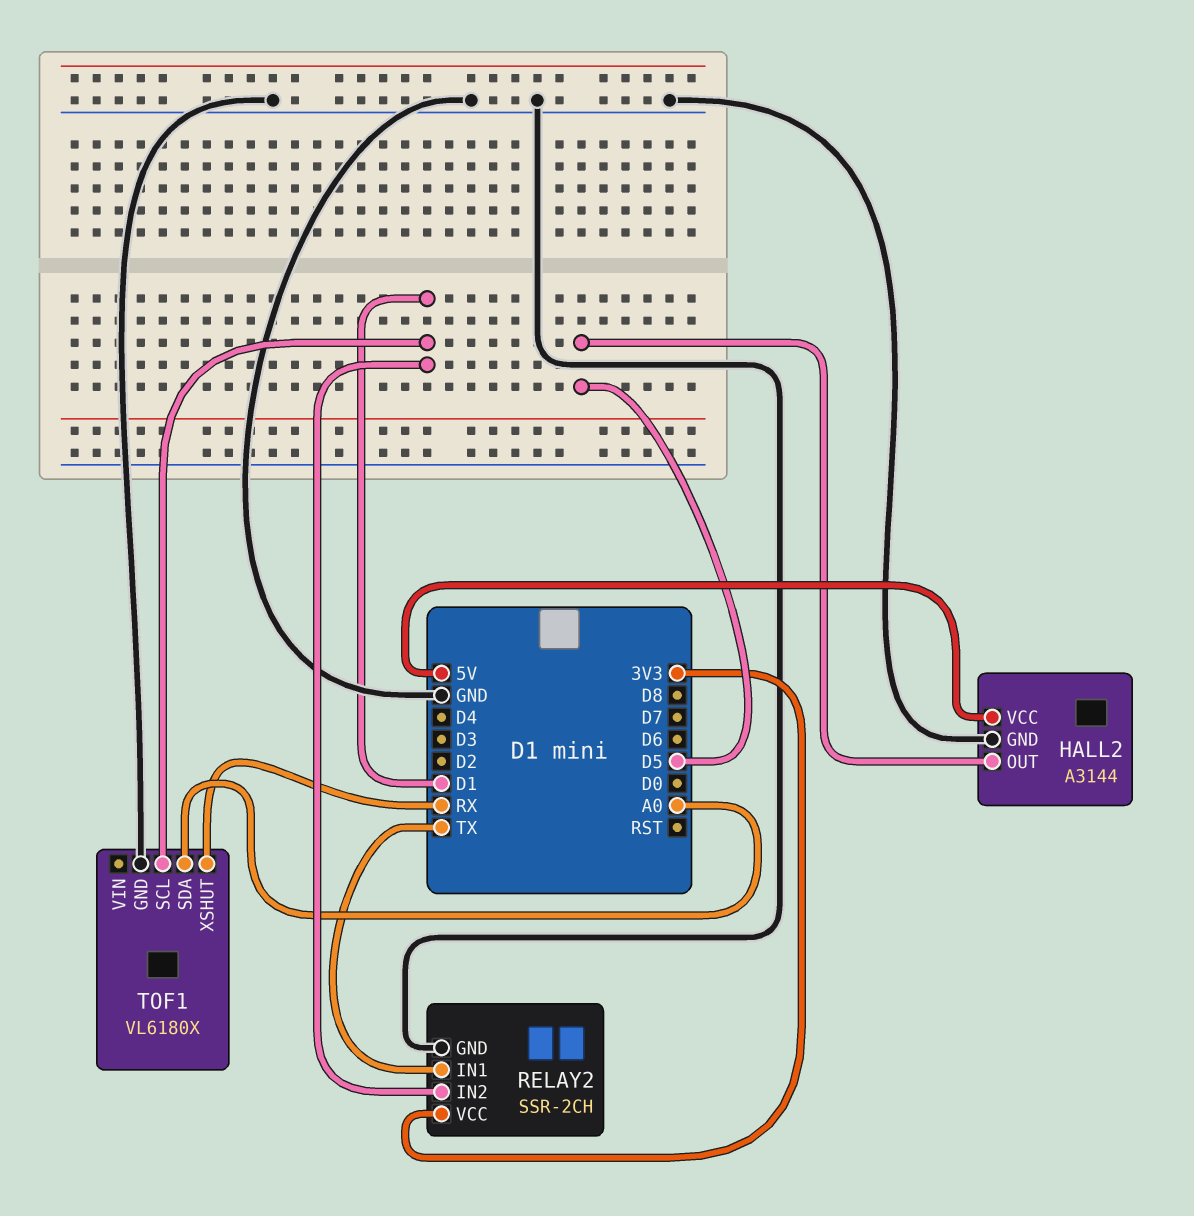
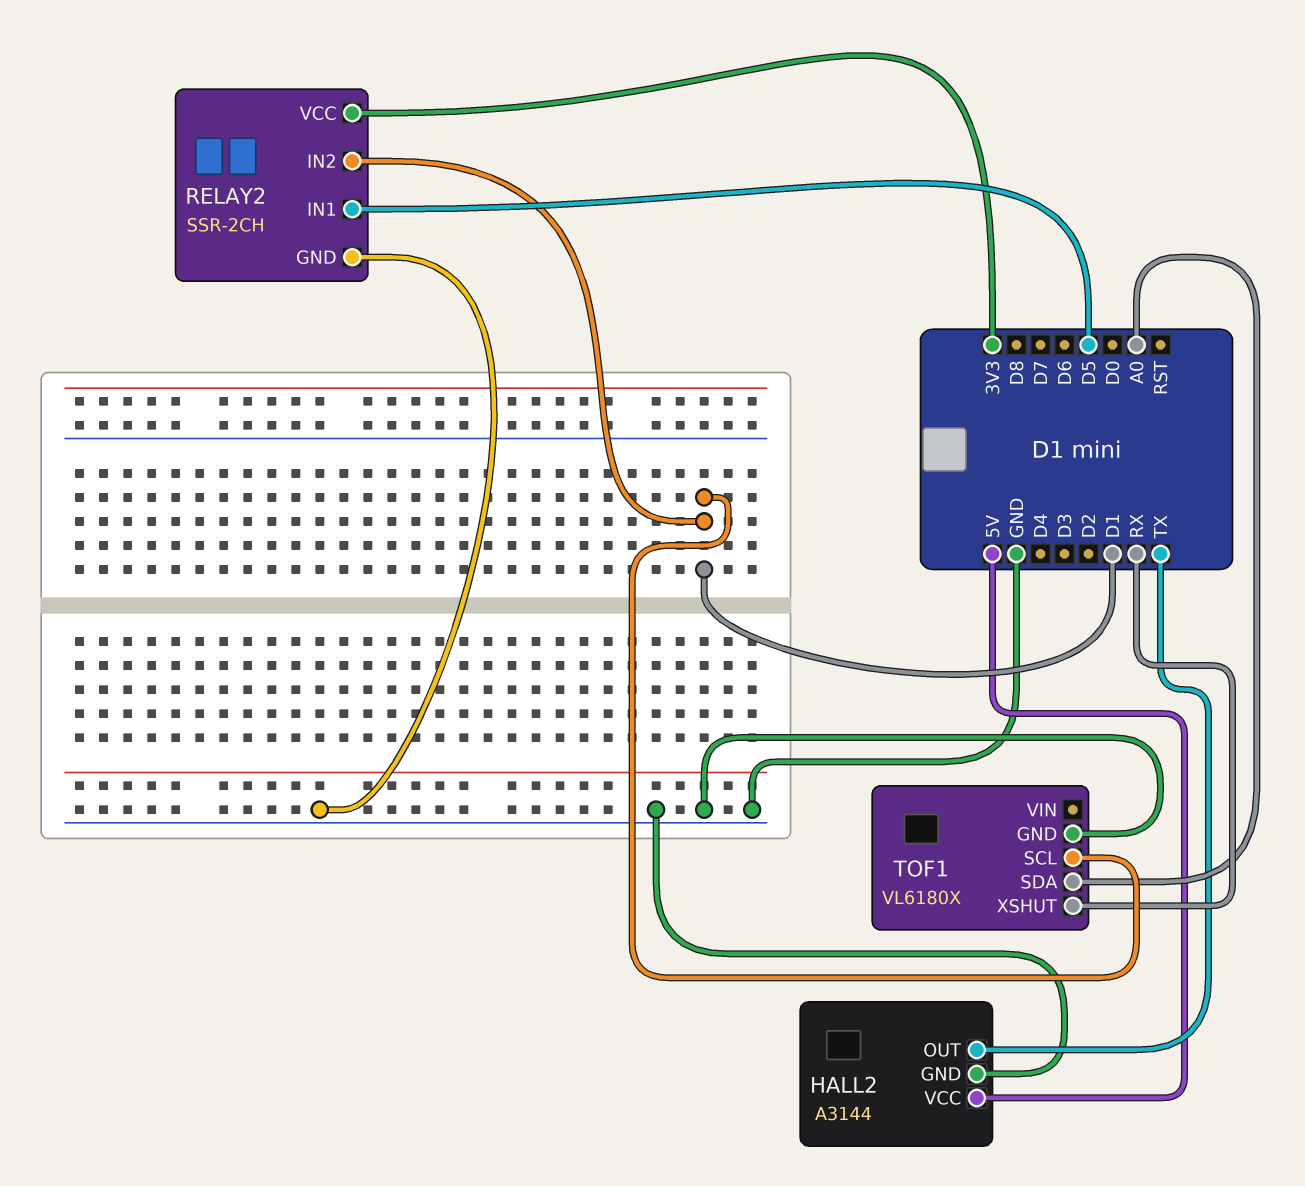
HALL2 pin OUT: D5 -> TX
RELAY2 pin IN1: TX -> D5

